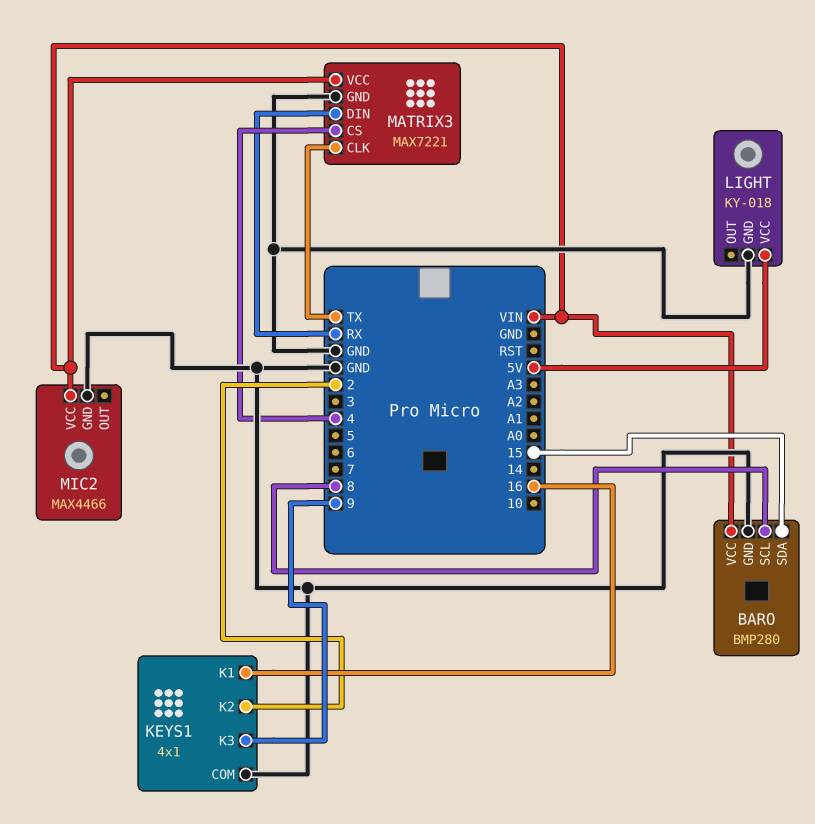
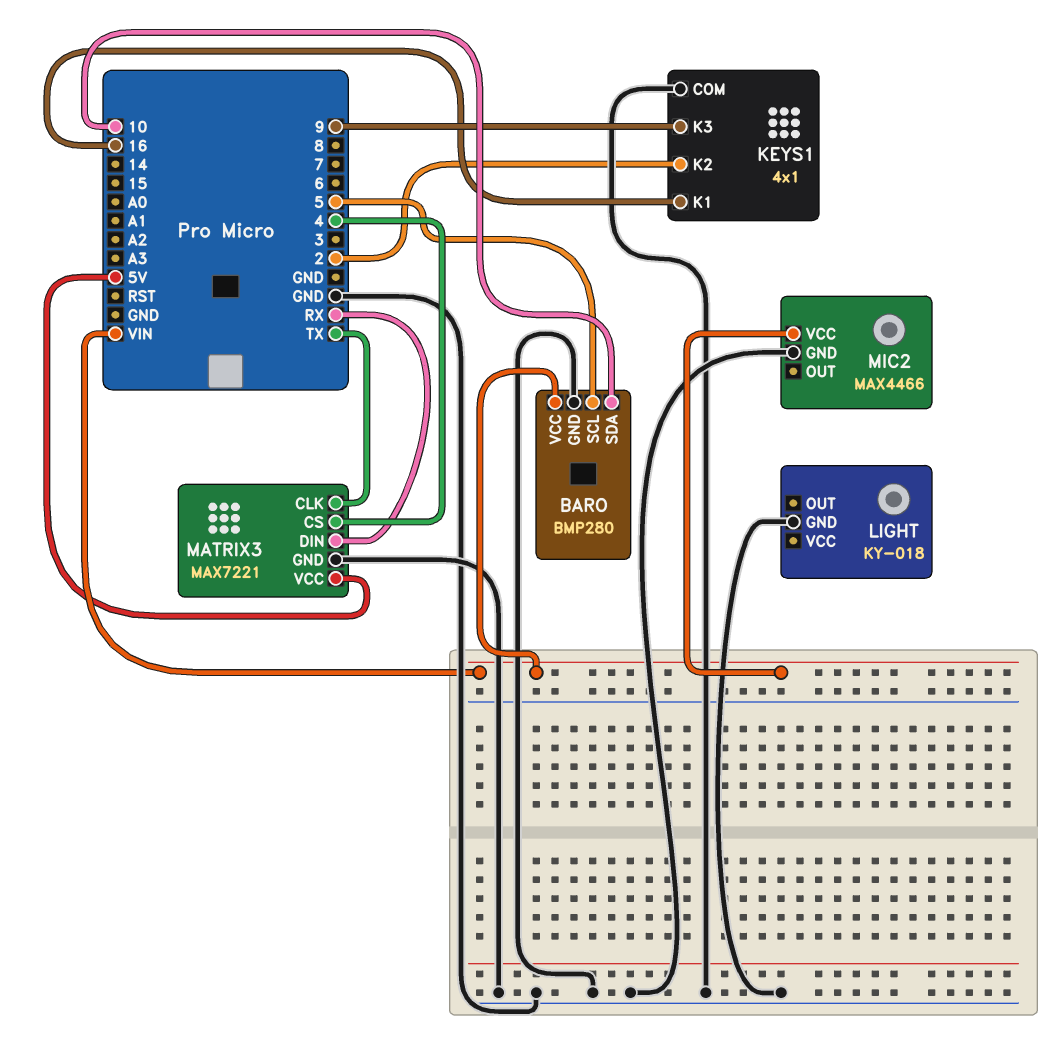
BARO pin SCL: 8 -> 5
BARO pin SDA: 15 -> 10
LIGHT pin VCC: 5V -> none
MATRIX3 pin VCC: VIN -> 5V

